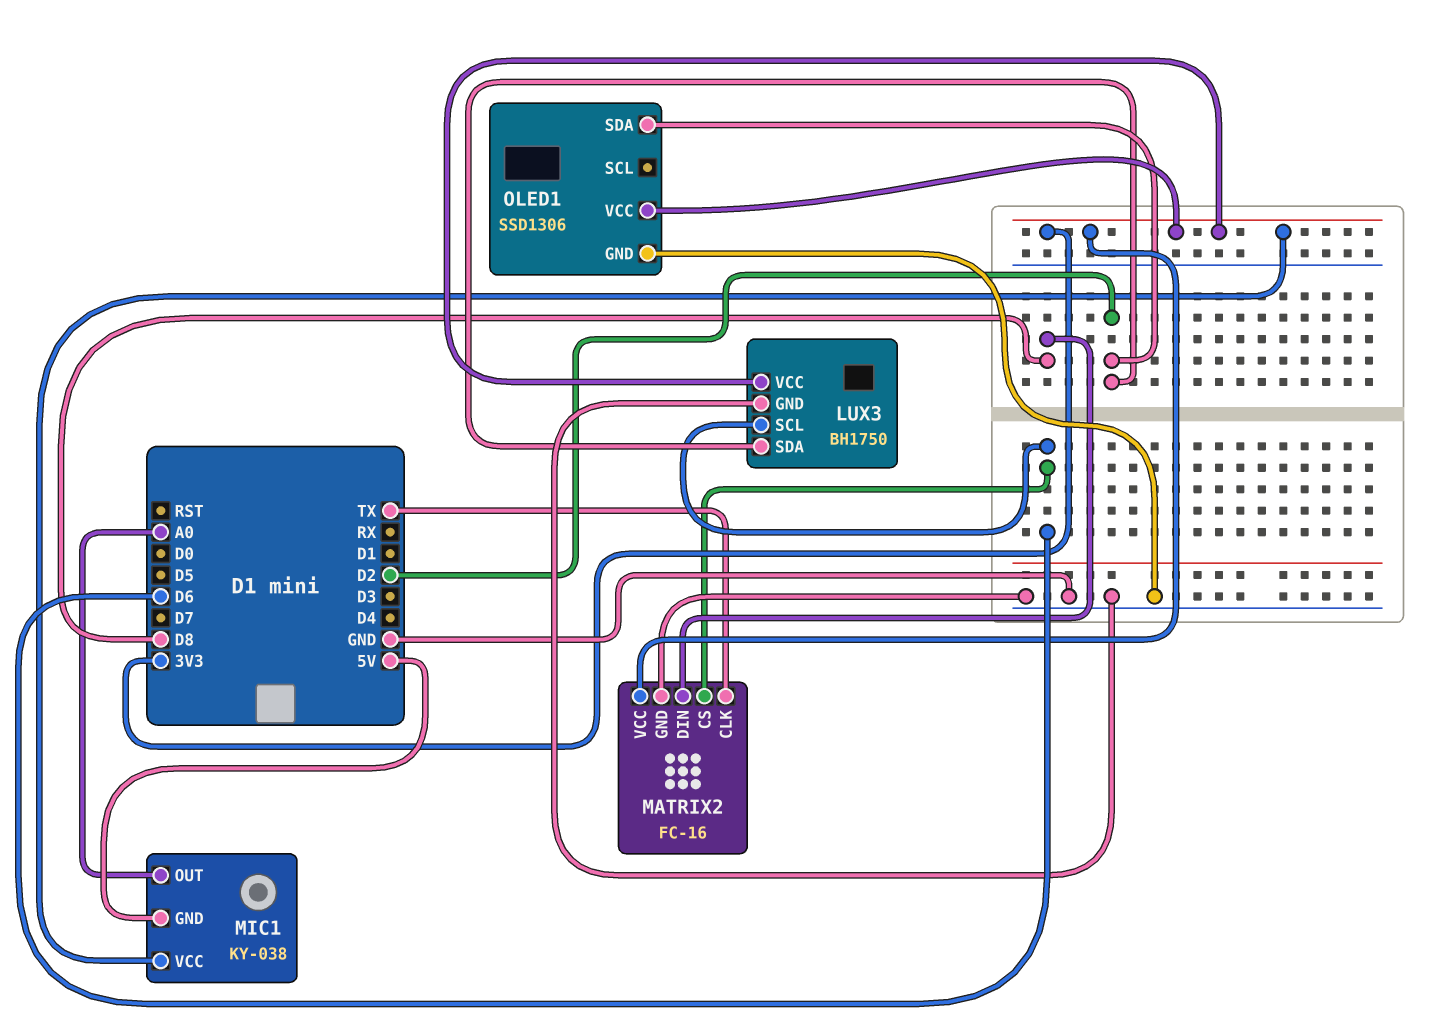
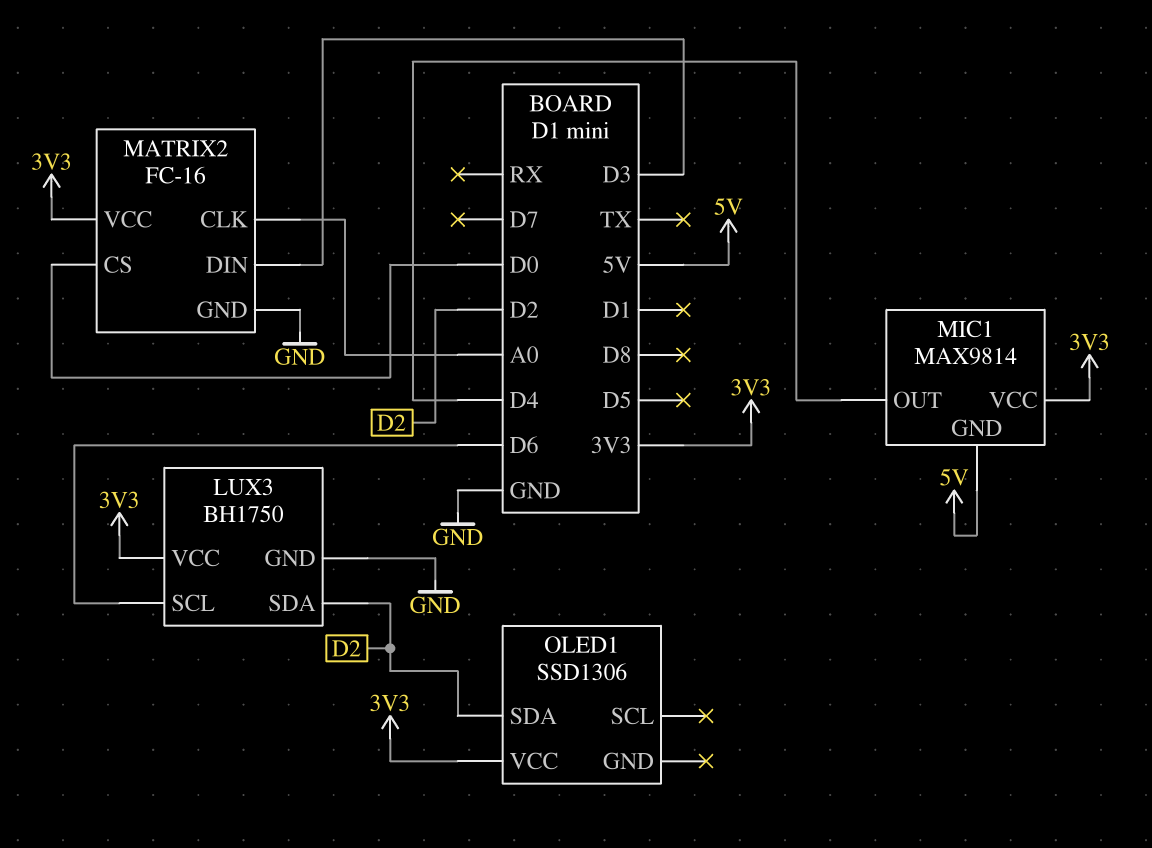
MATRIX2 pin CLK: TX -> A0
MATRIX2 pin CS: D6 -> D0
MATRIX2 pin DIN: D8 -> D3
MIC1: KY-038 -> MAX9814
MIC1 pin OUT: A0 -> D4
OLED1 pin GND: GND -> none

